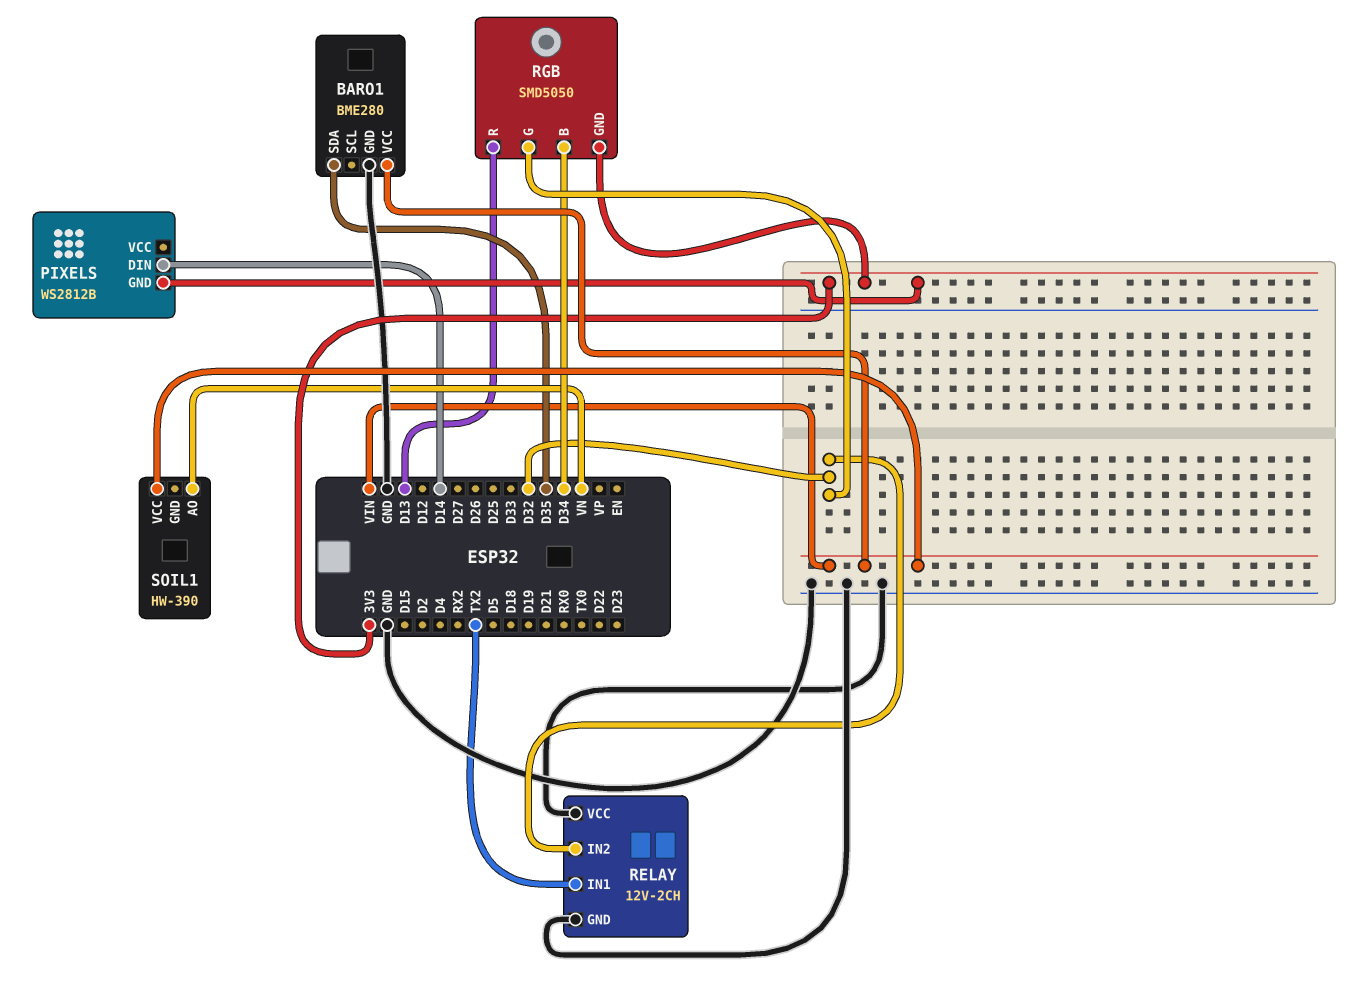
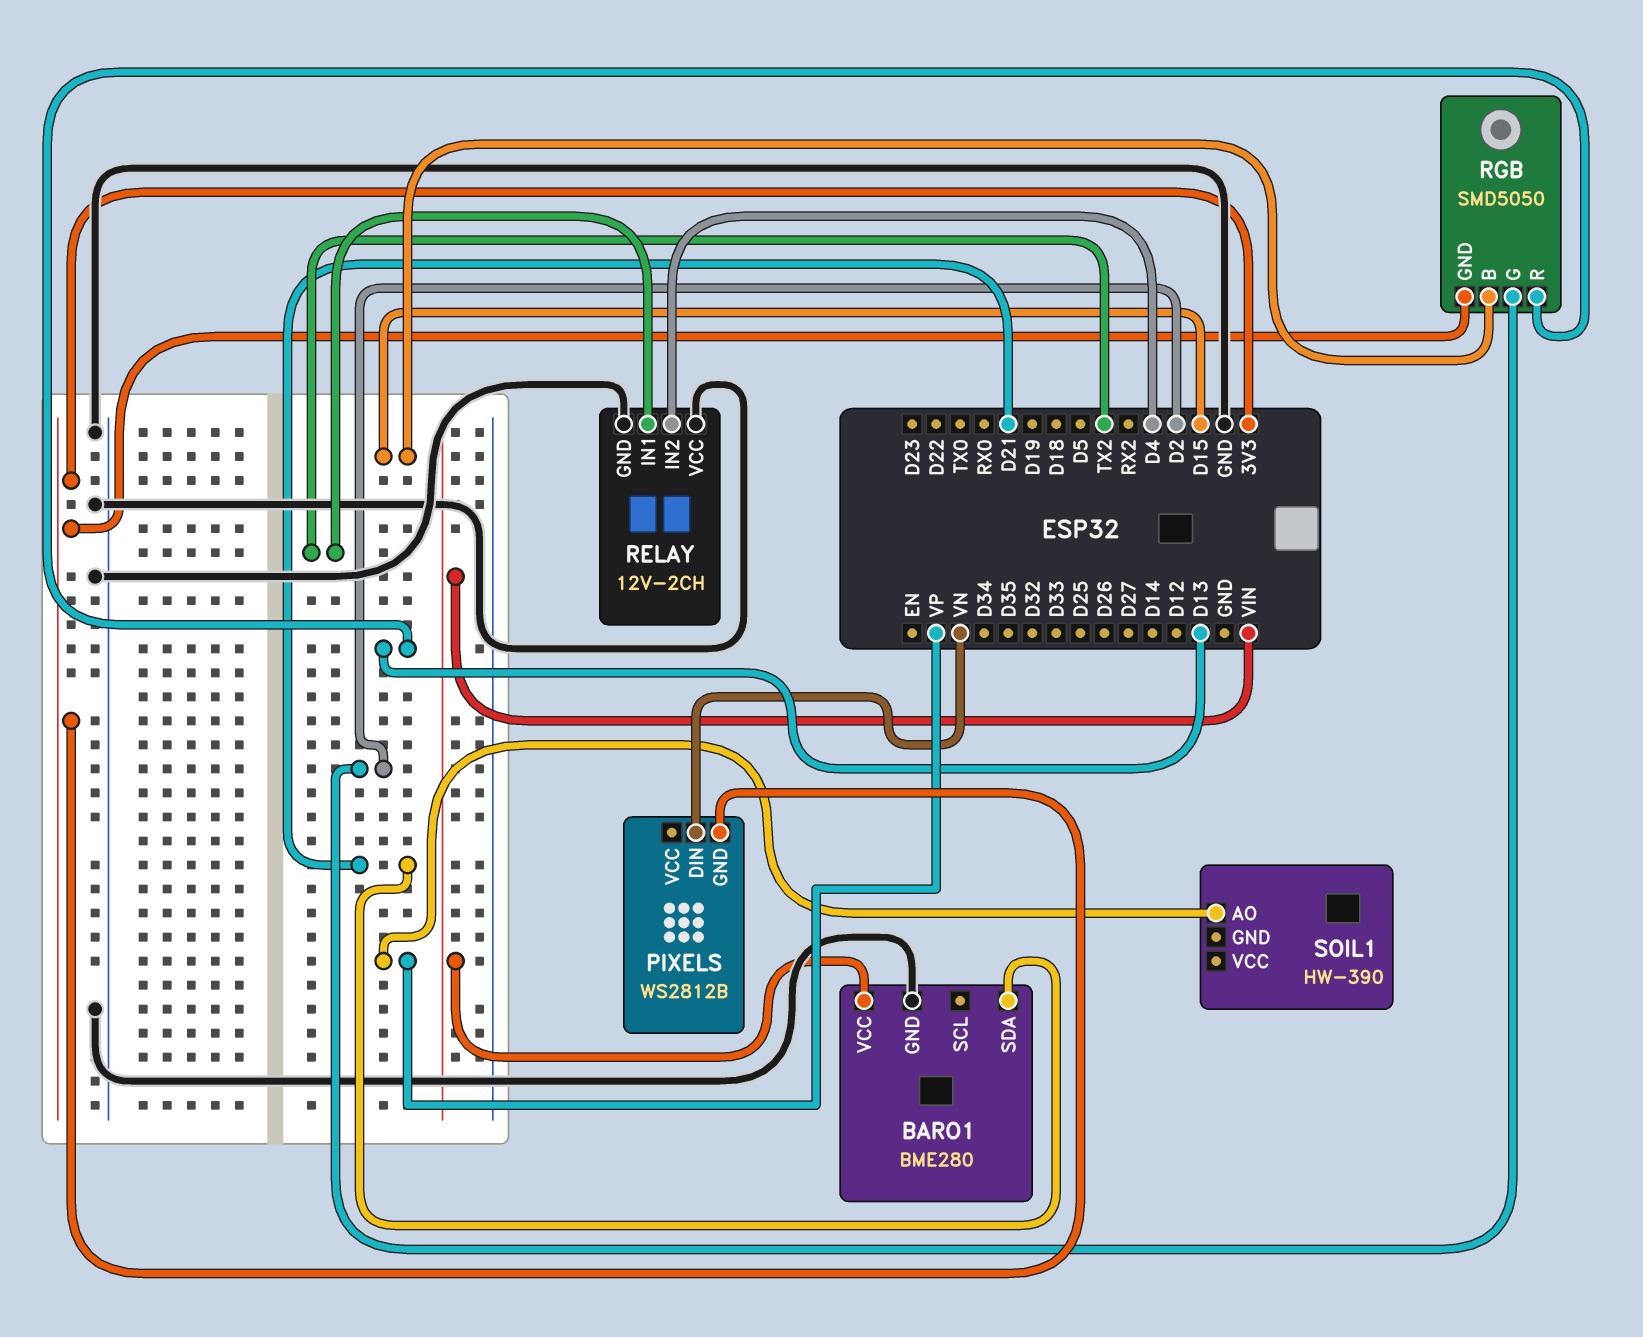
BARO1 pin SDA: D35 -> D21
PIXELS pin DIN: D14 -> VN
RELAY pin IN2: D32 -> D4
RGB pin B: D34 -> D15
RGB pin G: D32 -> D2
SOIL1 pin AO: VN -> VP
SOIL1 pin VCC: VIN -> none

